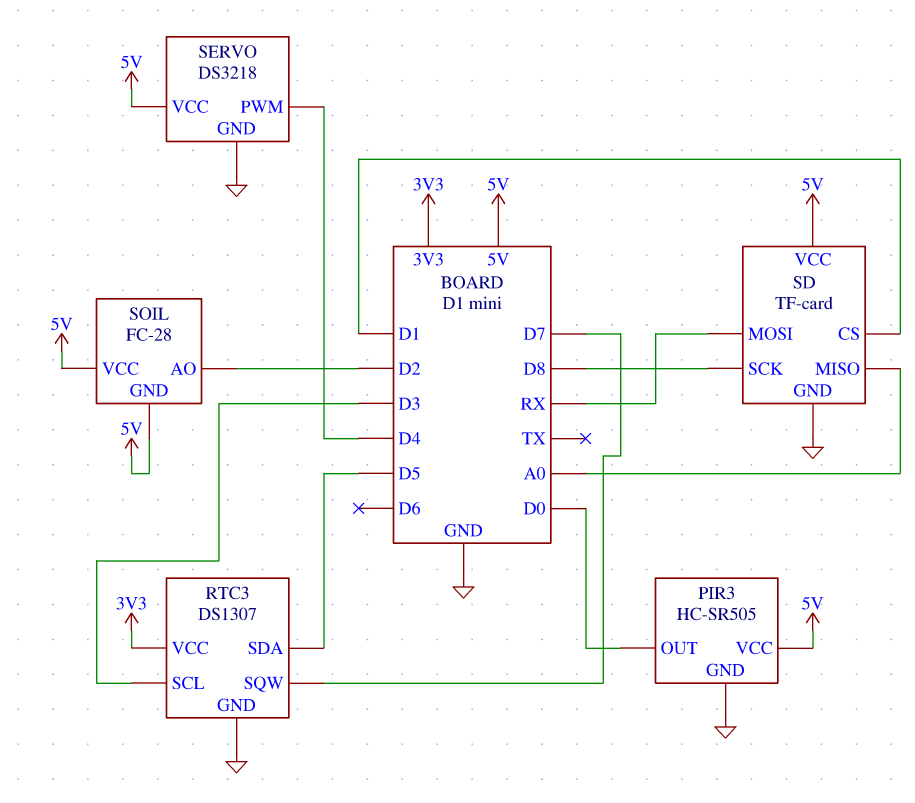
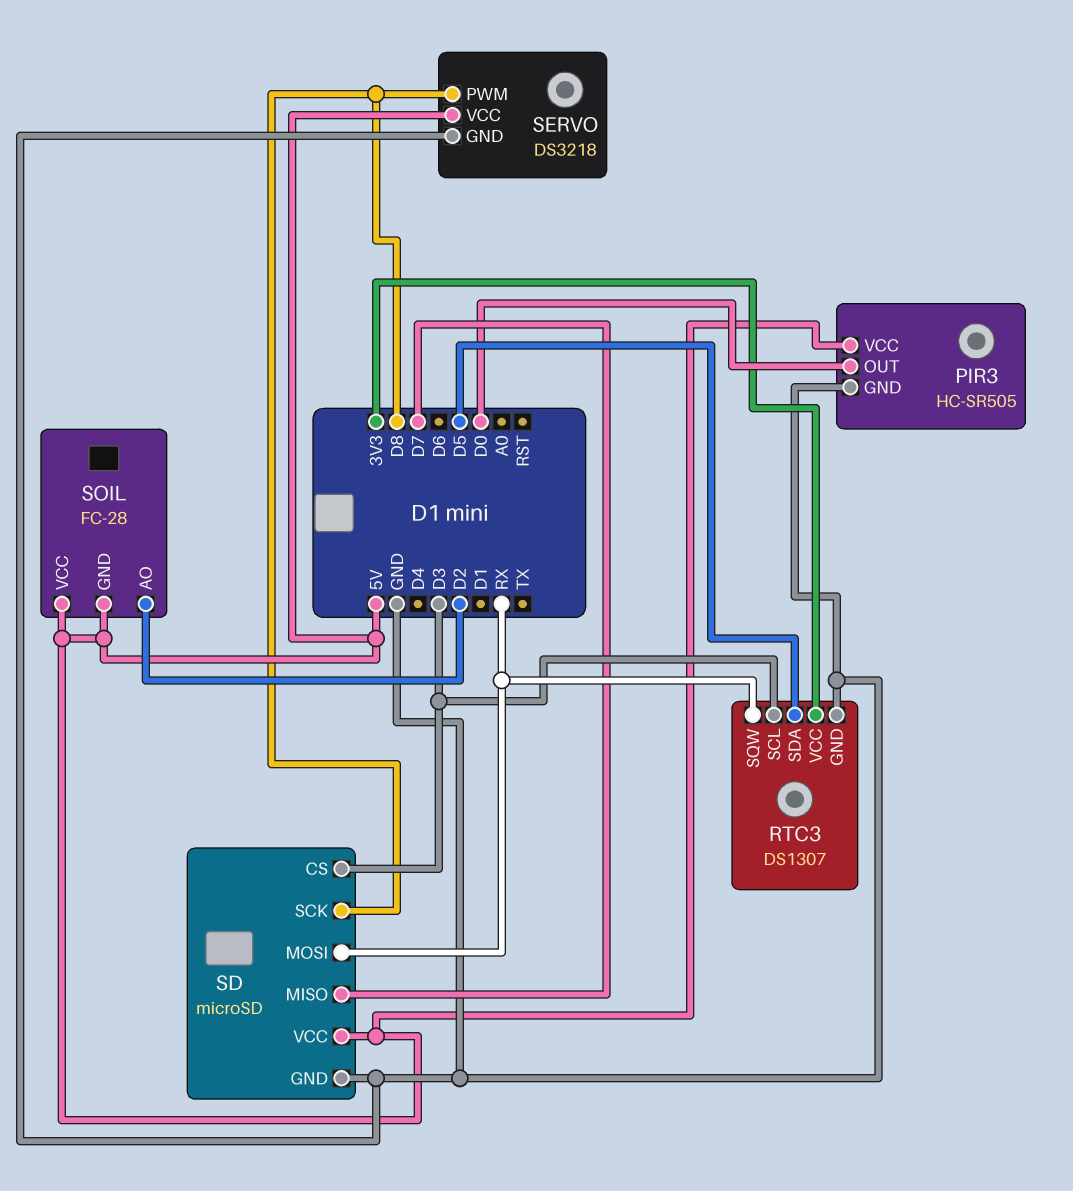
RTC3 pin SQW: D7 -> RX
SD: TF-card -> microSD
SD pin CS: D1 -> D3
SD pin MISO: A0 -> D7
SERVO pin PWM: D4 -> D8

